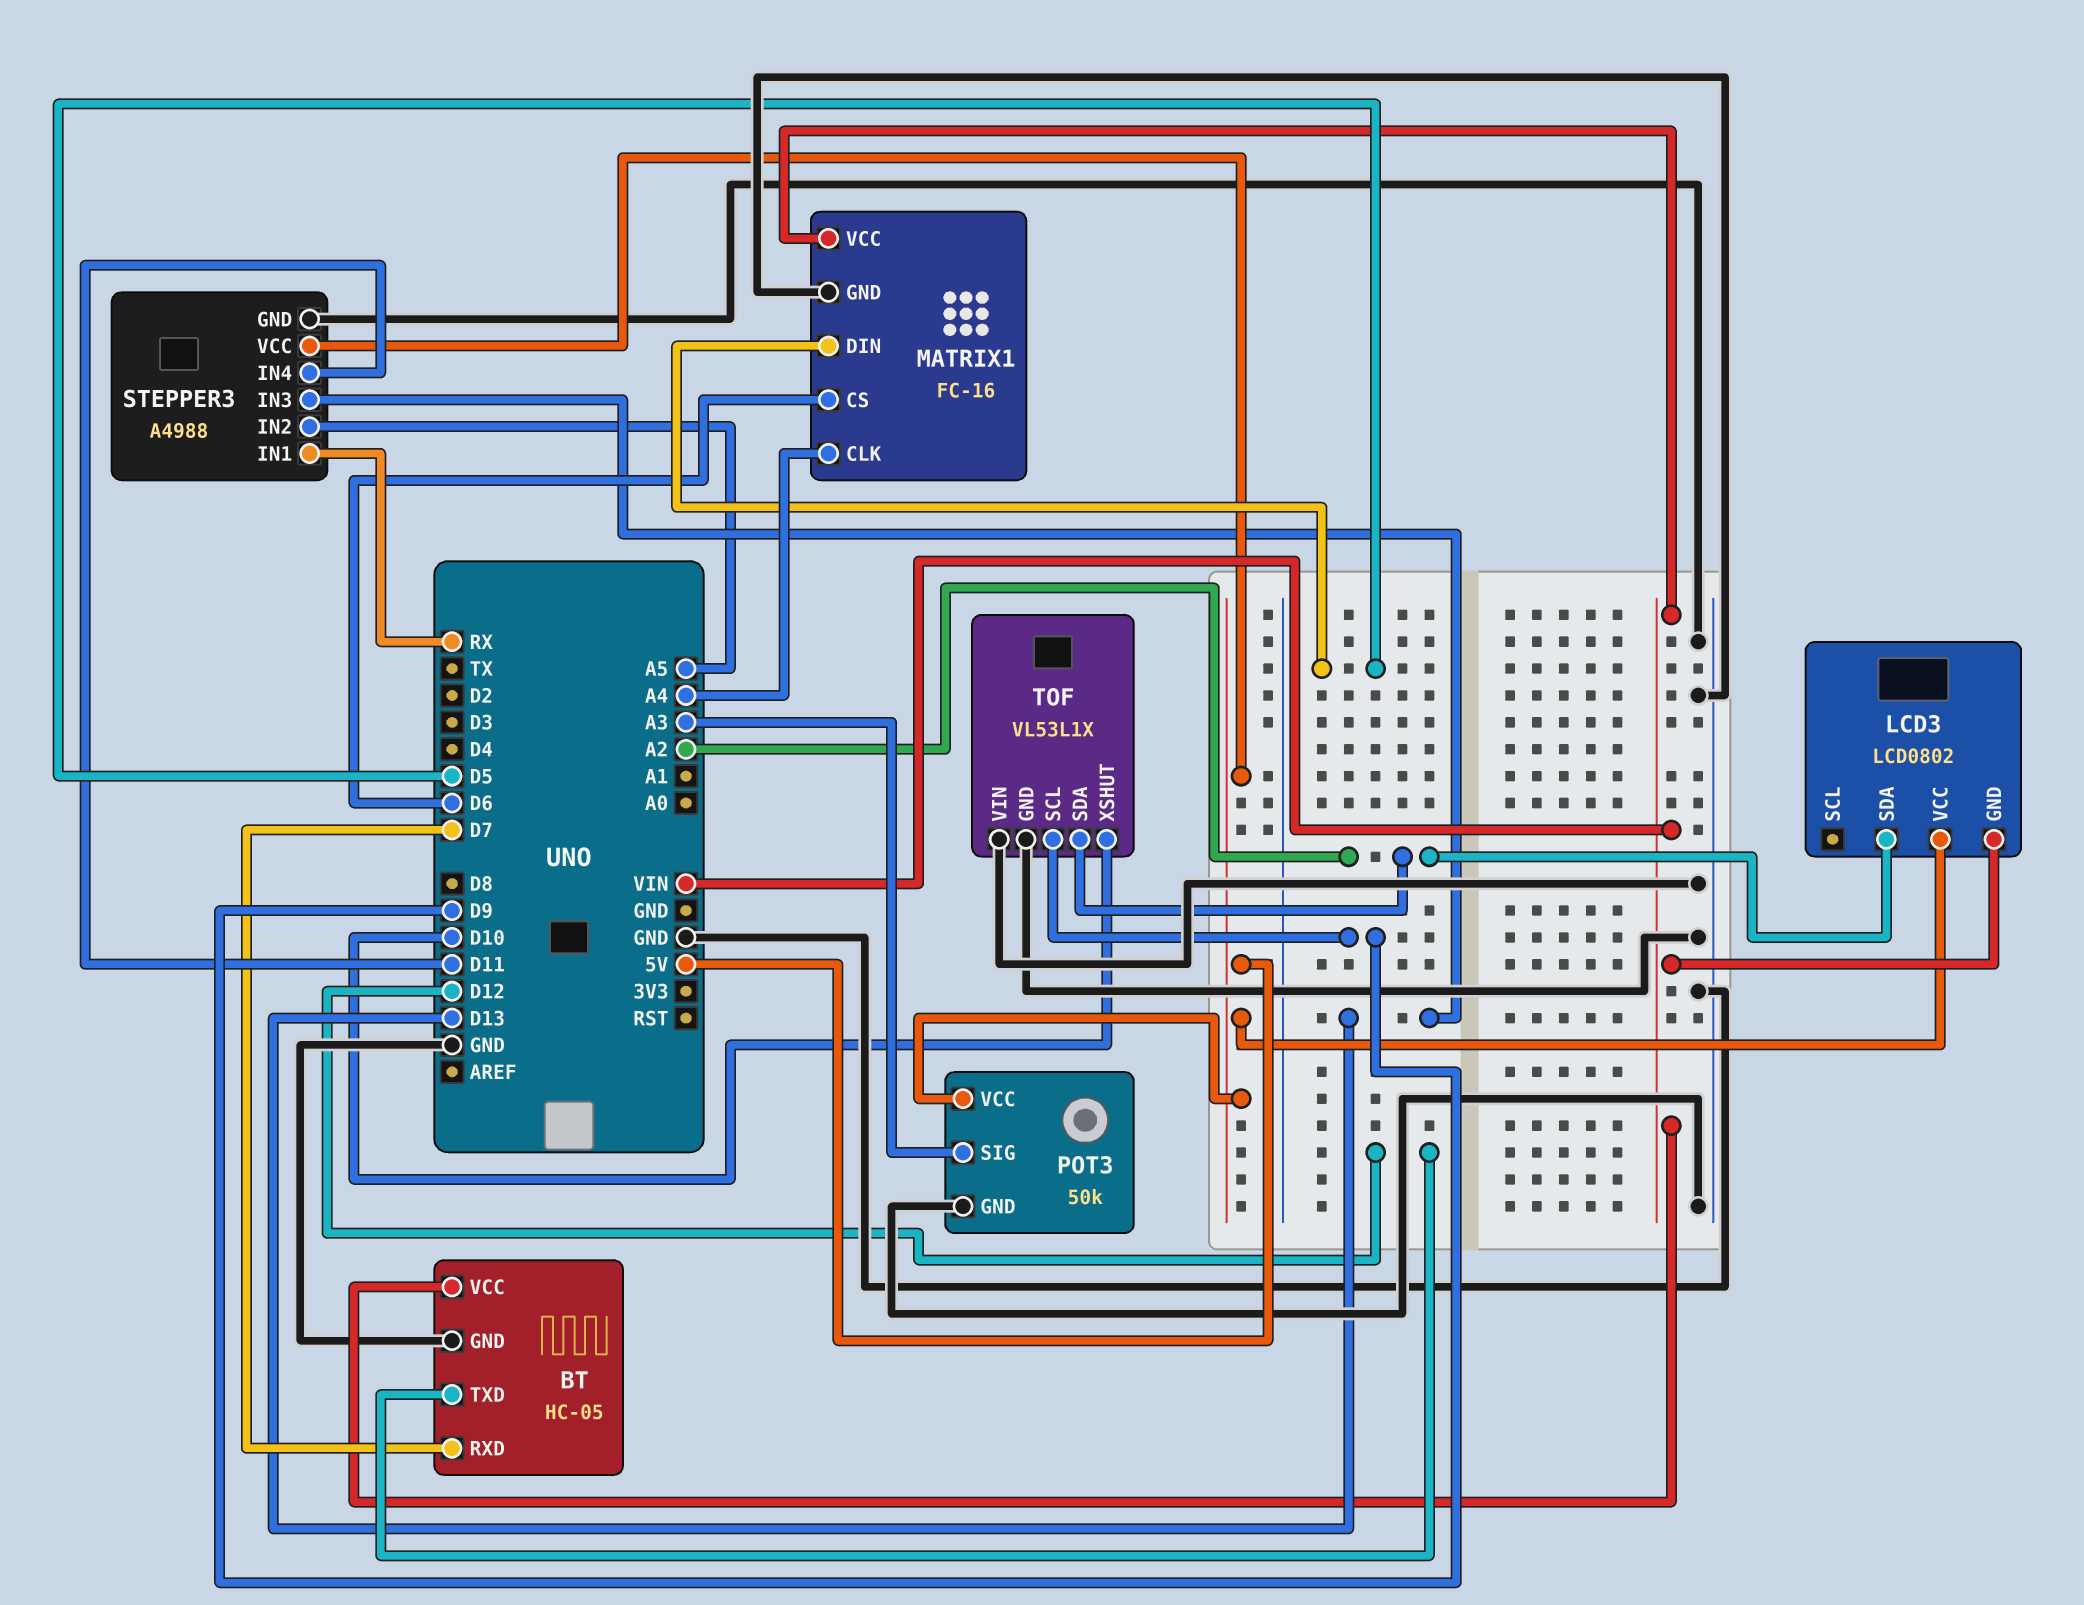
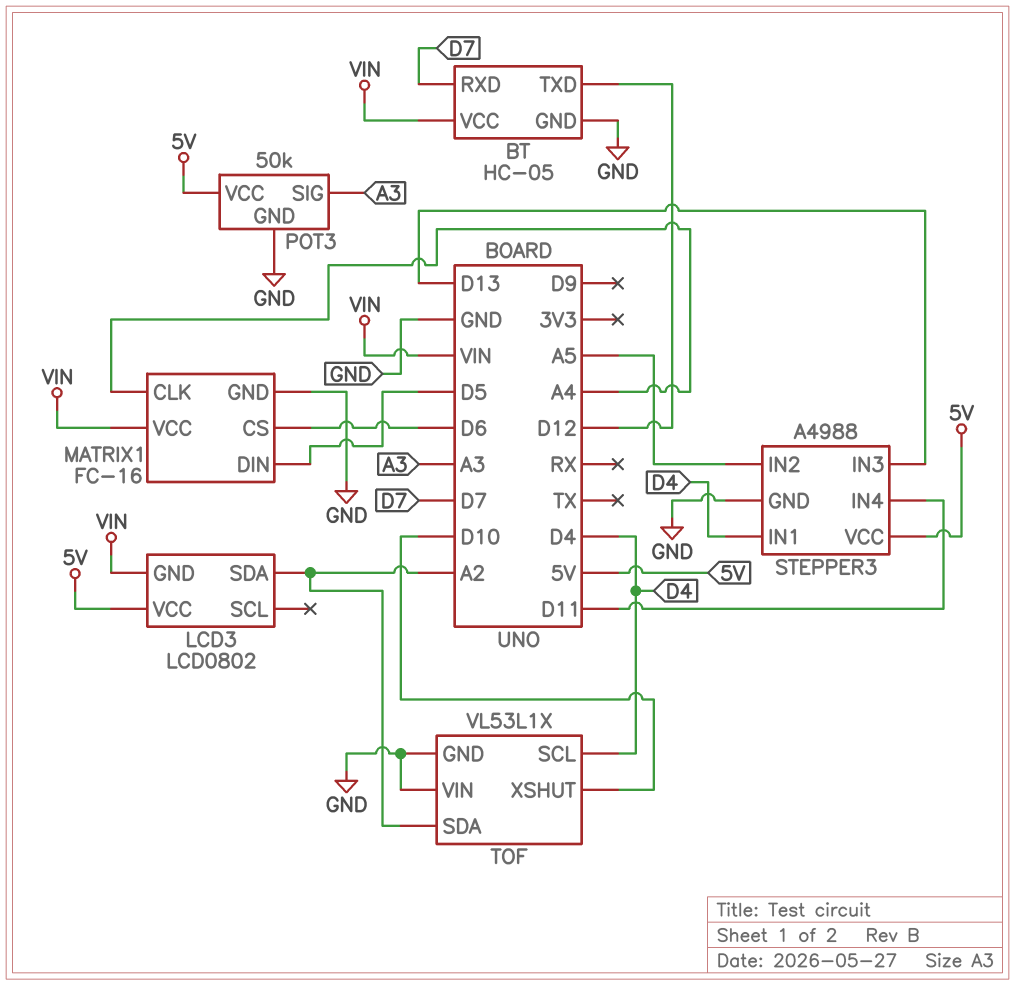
STEPPER3 pin IN1: RX -> D4
TOF pin SCL: D9 -> D4

